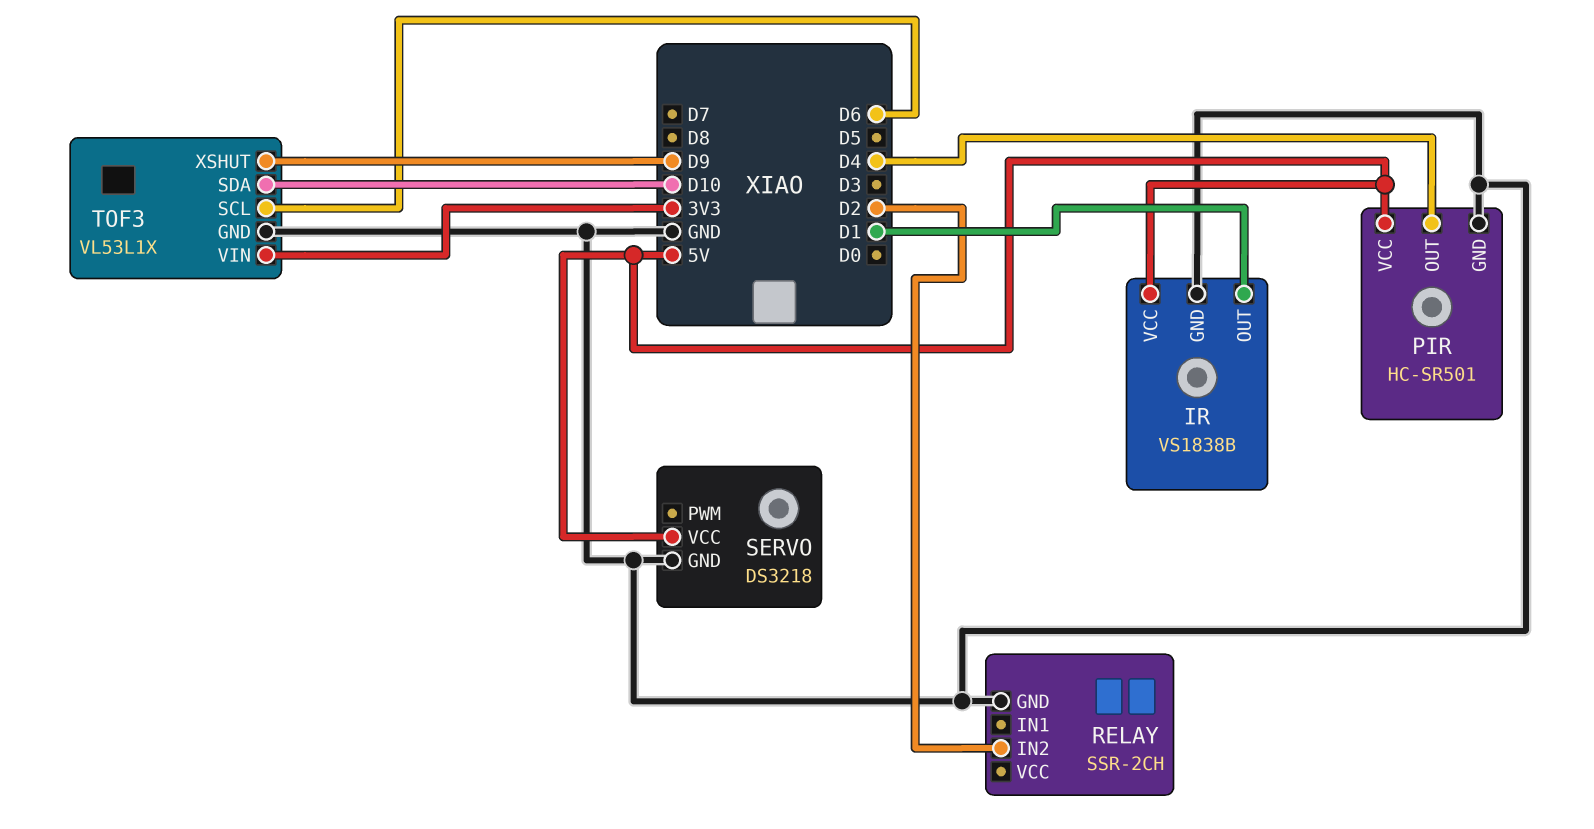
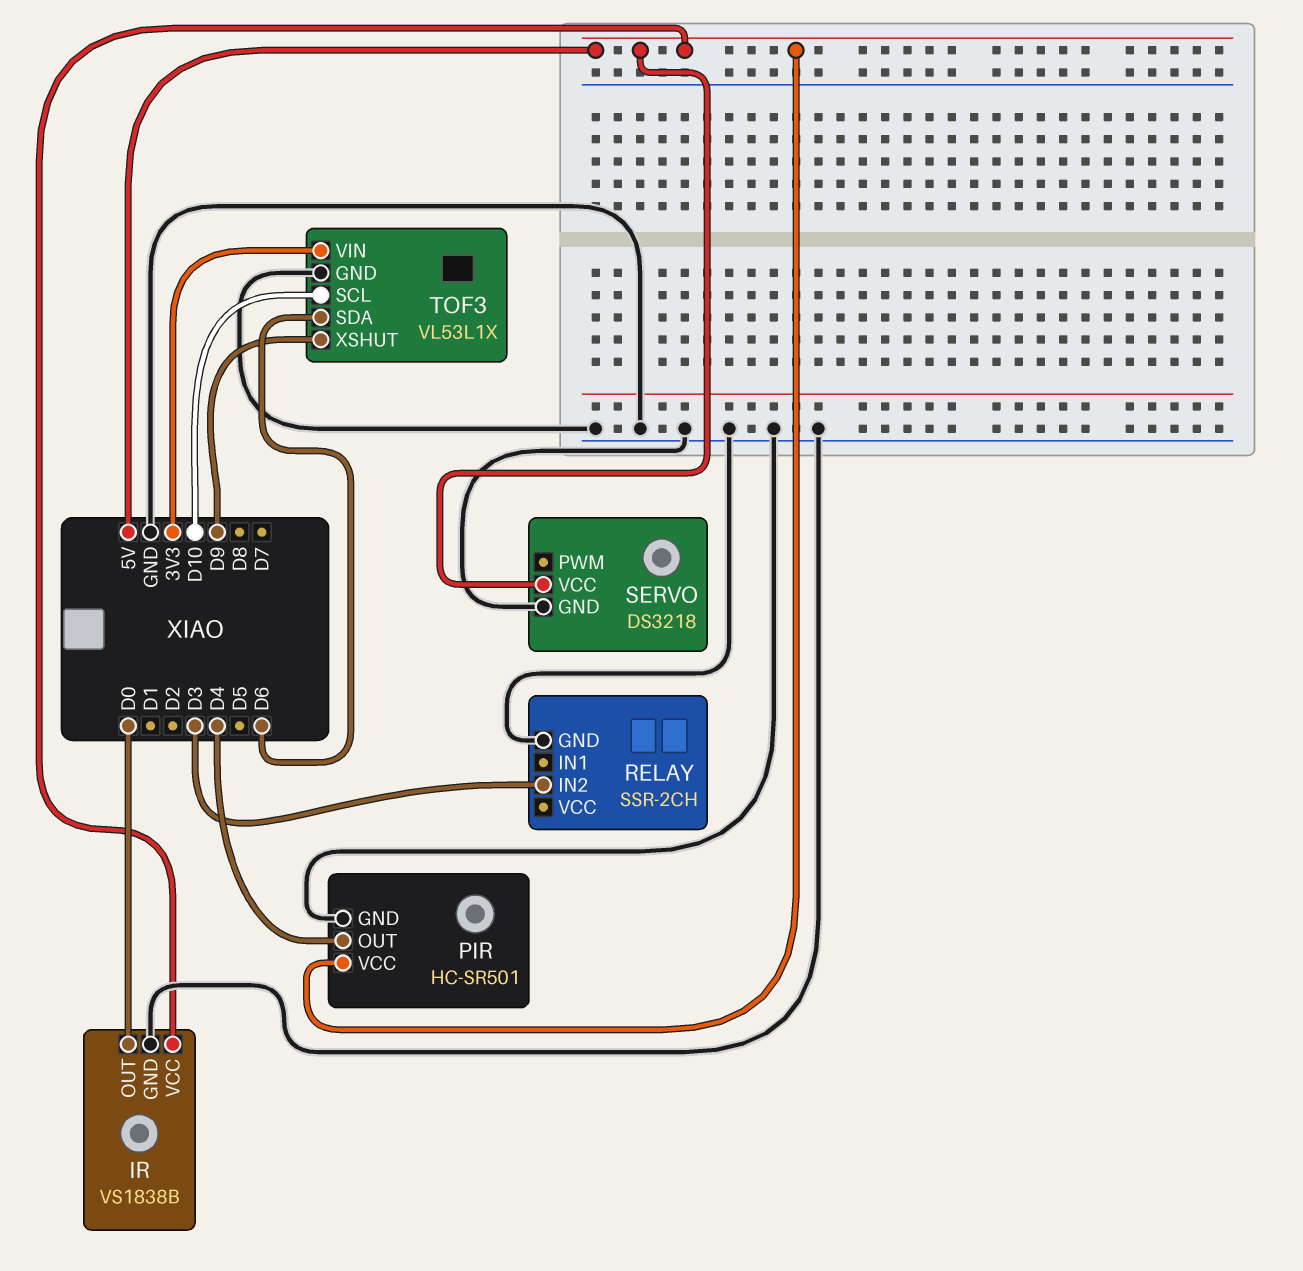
IR pin OUT: D1 -> D0
RELAY pin IN2: D2 -> D3
TOF3 pin SCL: D6 -> D10
TOF3 pin SDA: D10 -> D6

